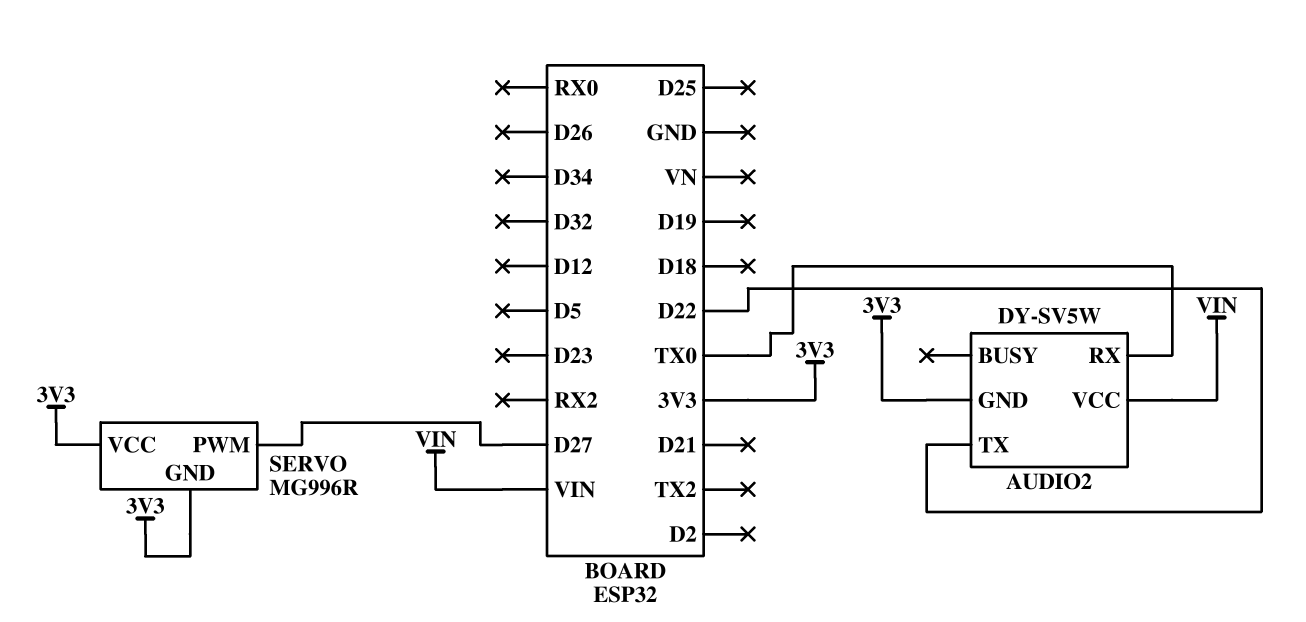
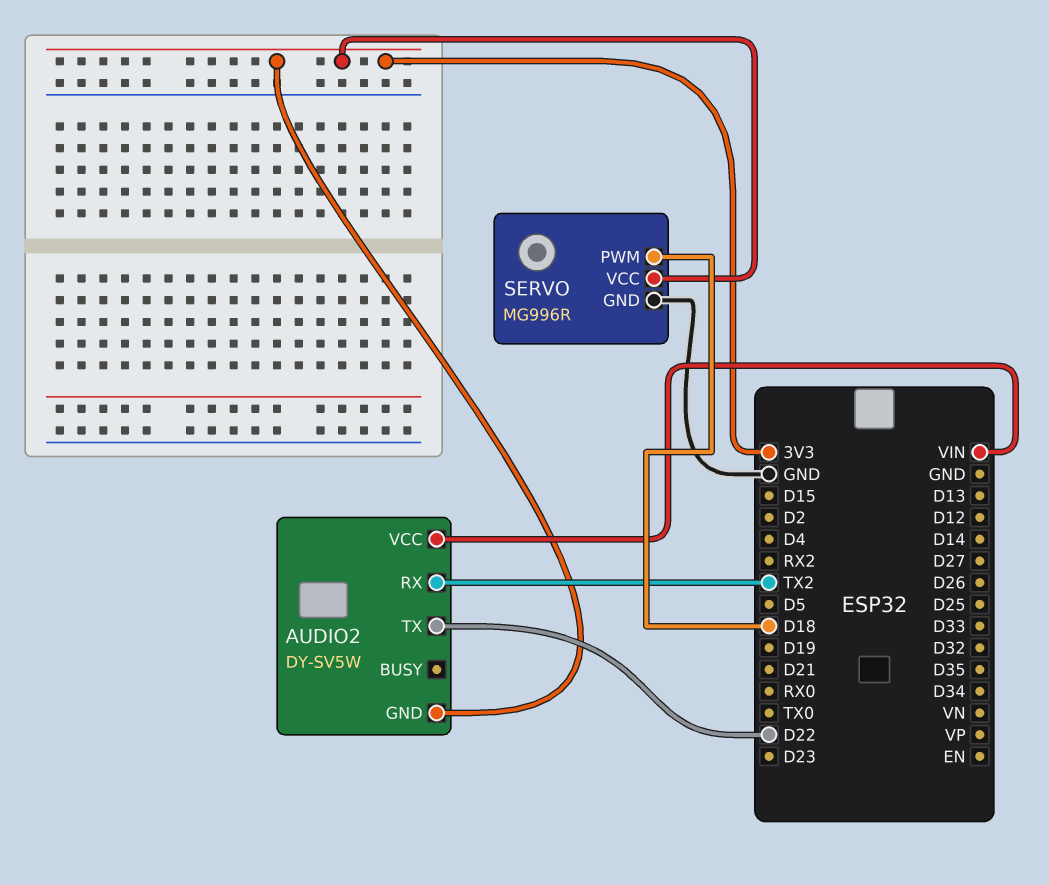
AUDIO2 pin RX: TX0 -> TX2
SERVO pin GND: 3V3 -> GND
SERVO pin PWM: D27 -> D18

